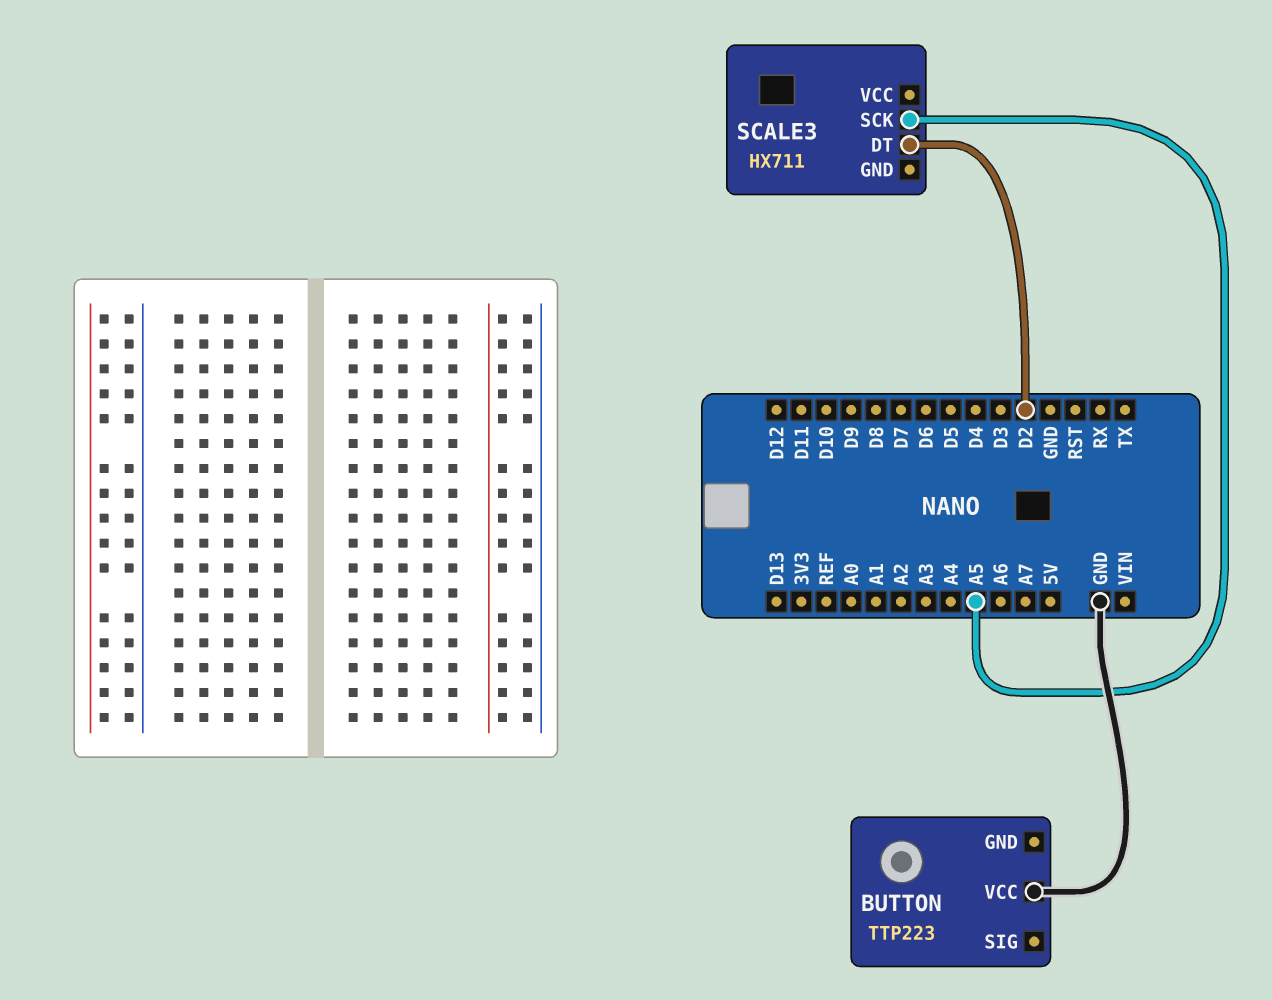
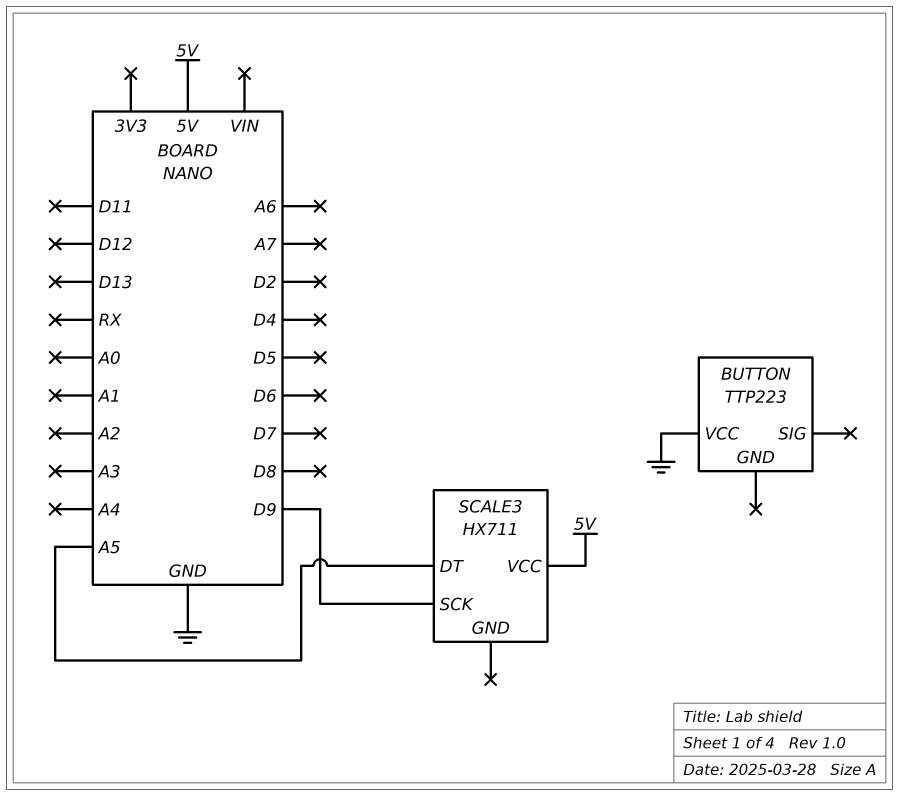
SCALE3 pin DT: D2 -> A5
SCALE3 pin SCK: A5 -> D9
SCALE3 pin VCC: none -> 5V

